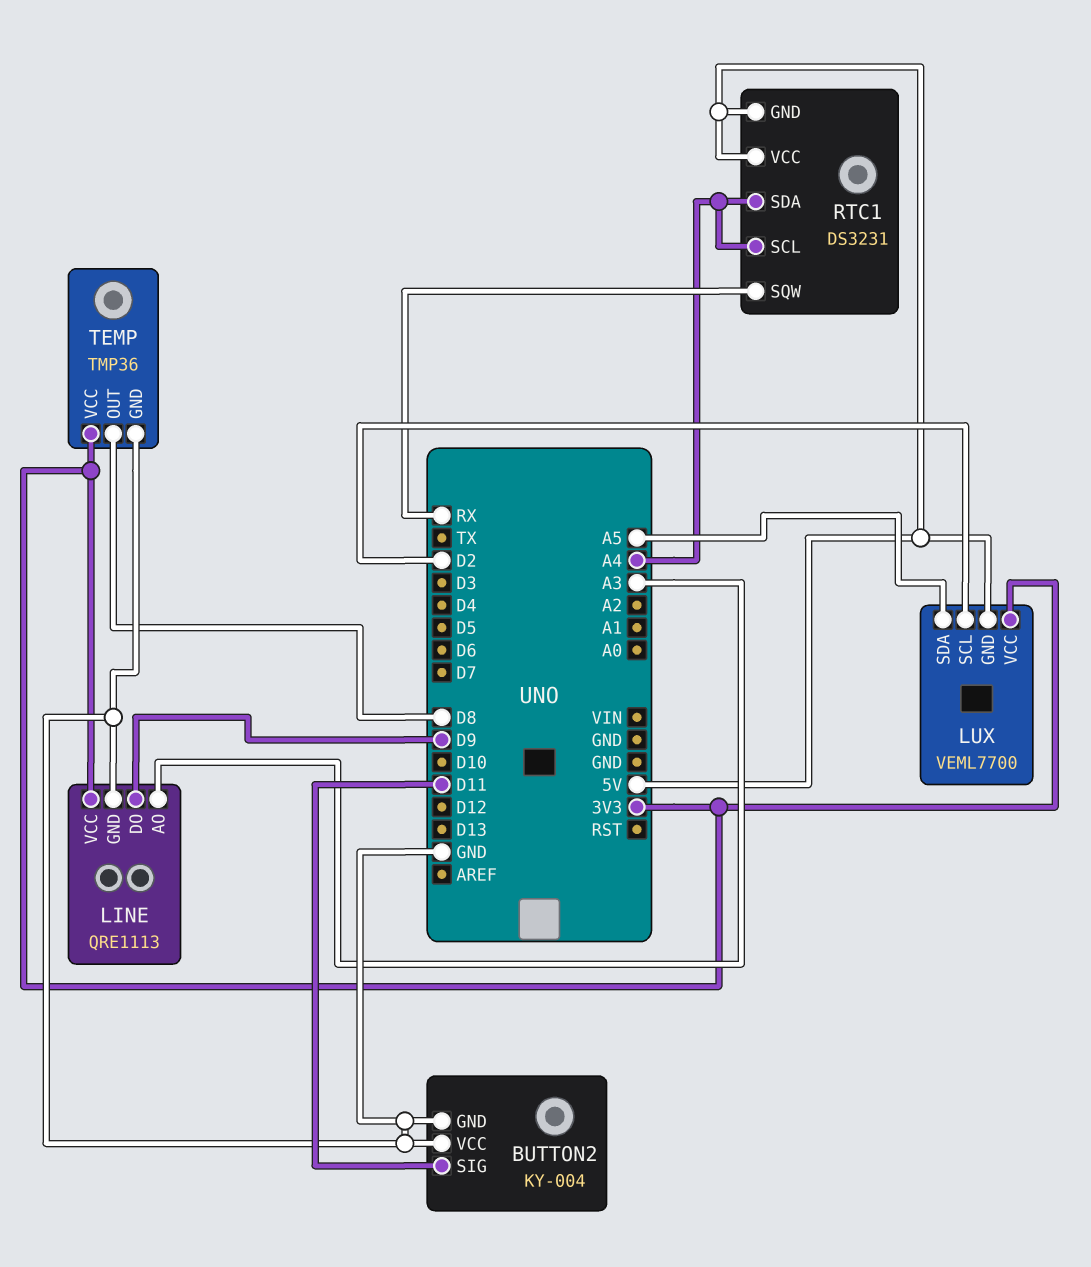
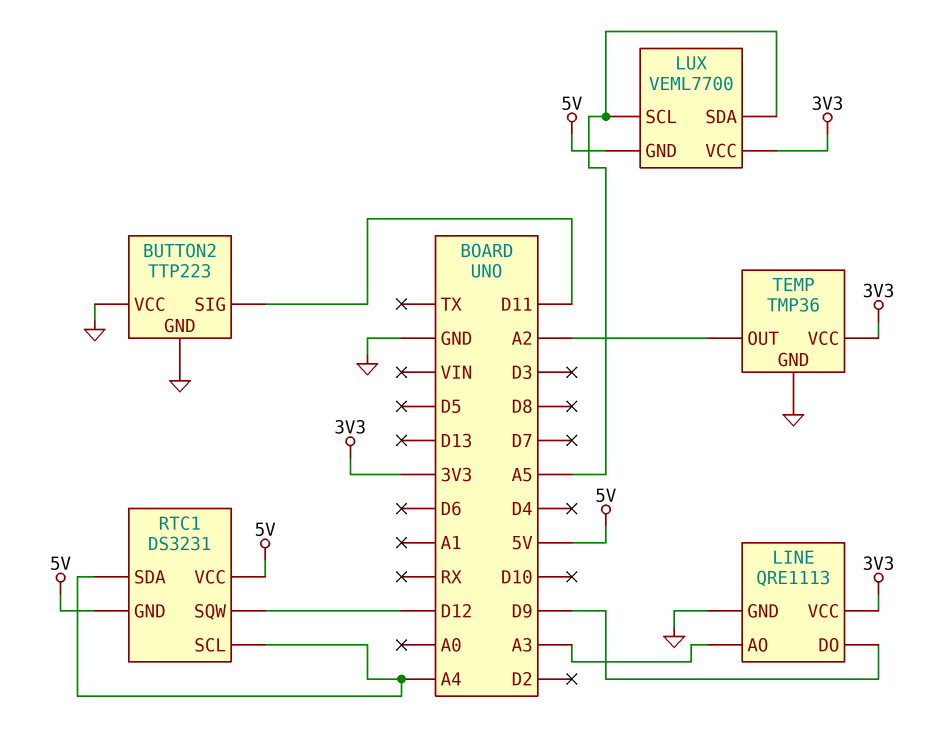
BUTTON2: KY-004 -> TTP223
LUX pin SCL: D2 -> A5
RTC1 pin SQW: RX -> D12
TEMP pin OUT: D8 -> A2

